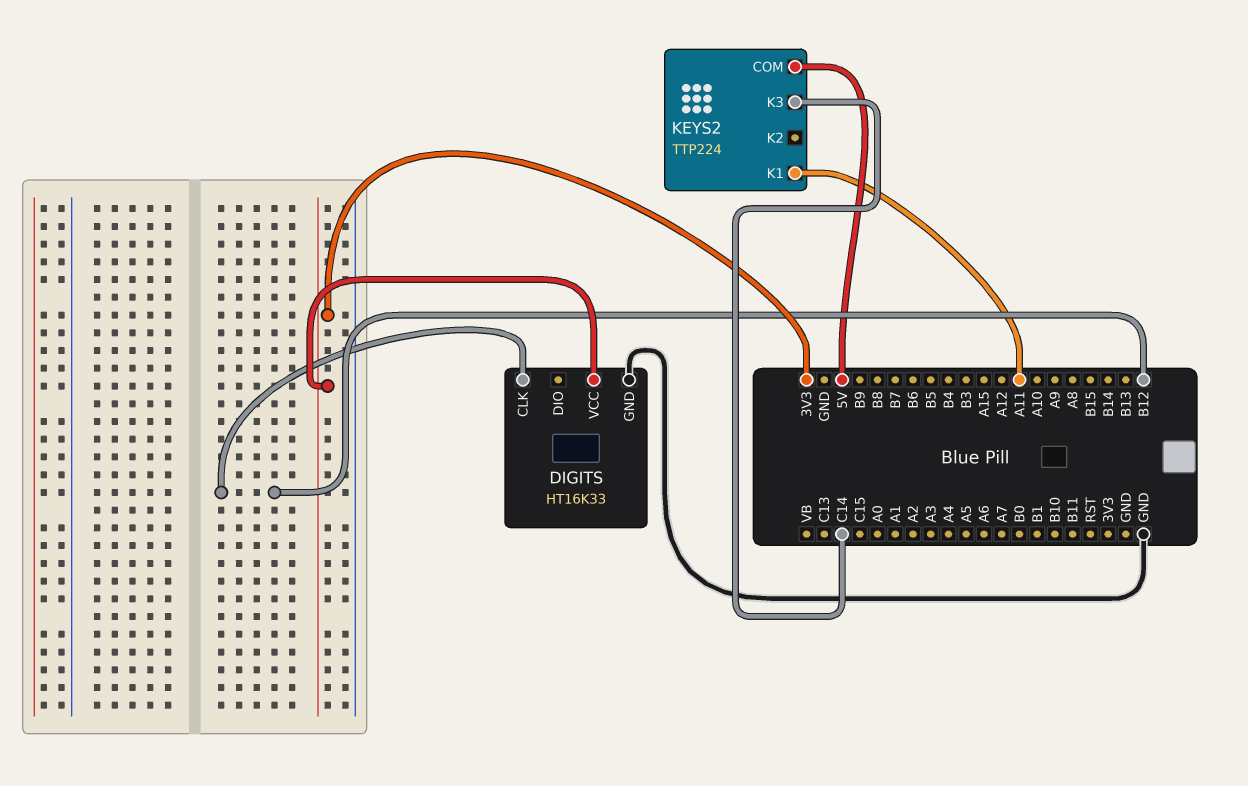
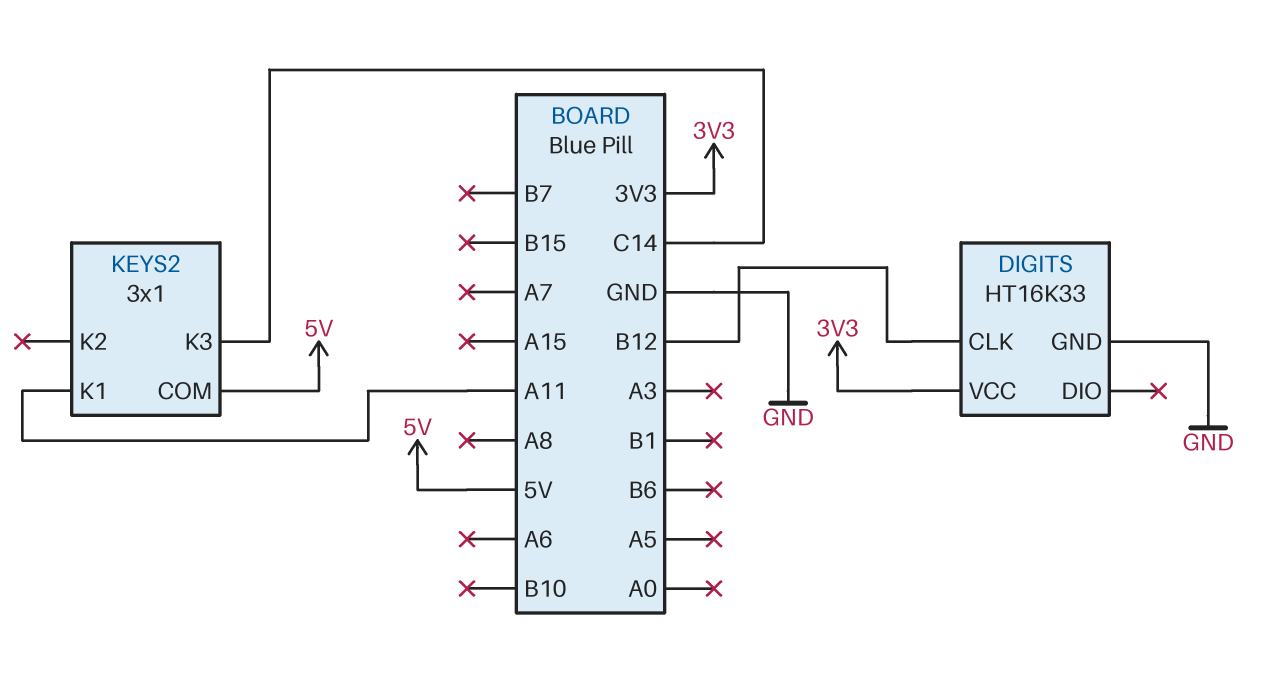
KEYS2: TTP224 -> 3x1

